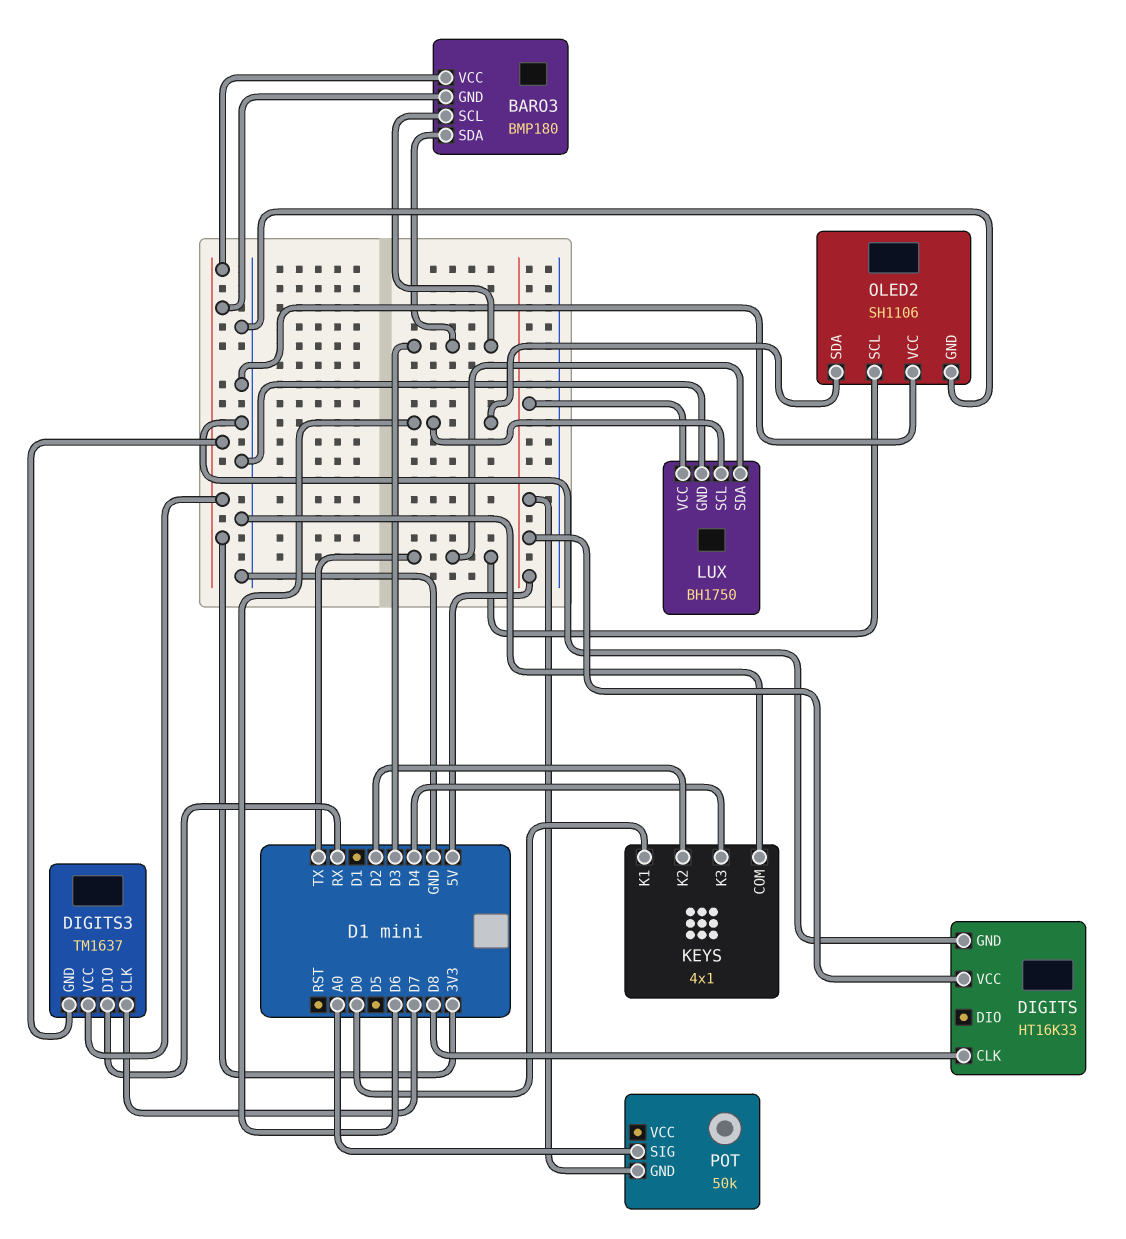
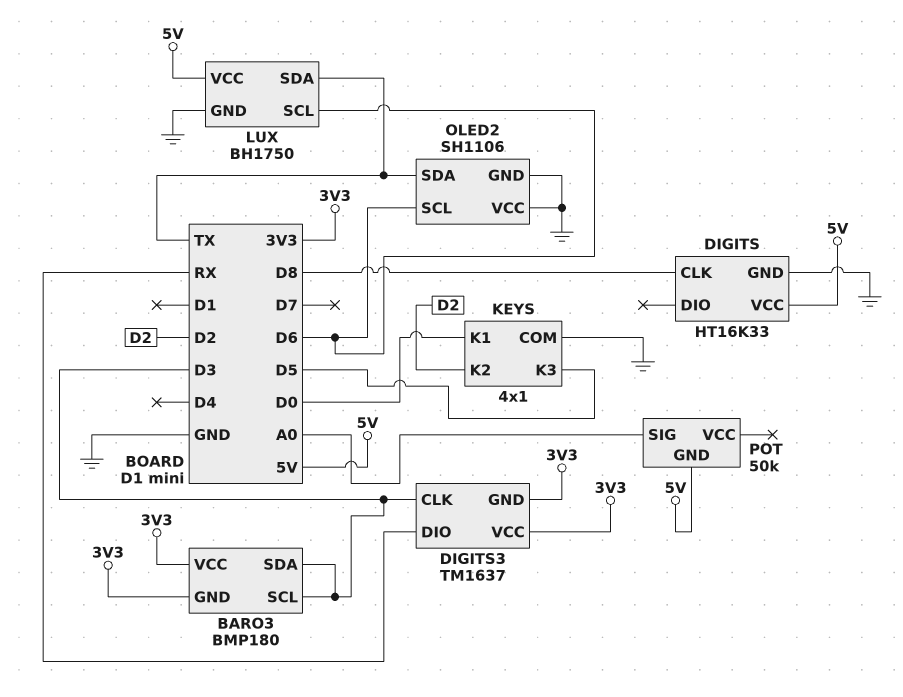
DIGITS3 pin CLK: D7 -> D3
KEYS pin K3: D4 -> D5
OLED2 pin SCL: TX -> D6
OLED2 pin SDA: D6 -> TX

